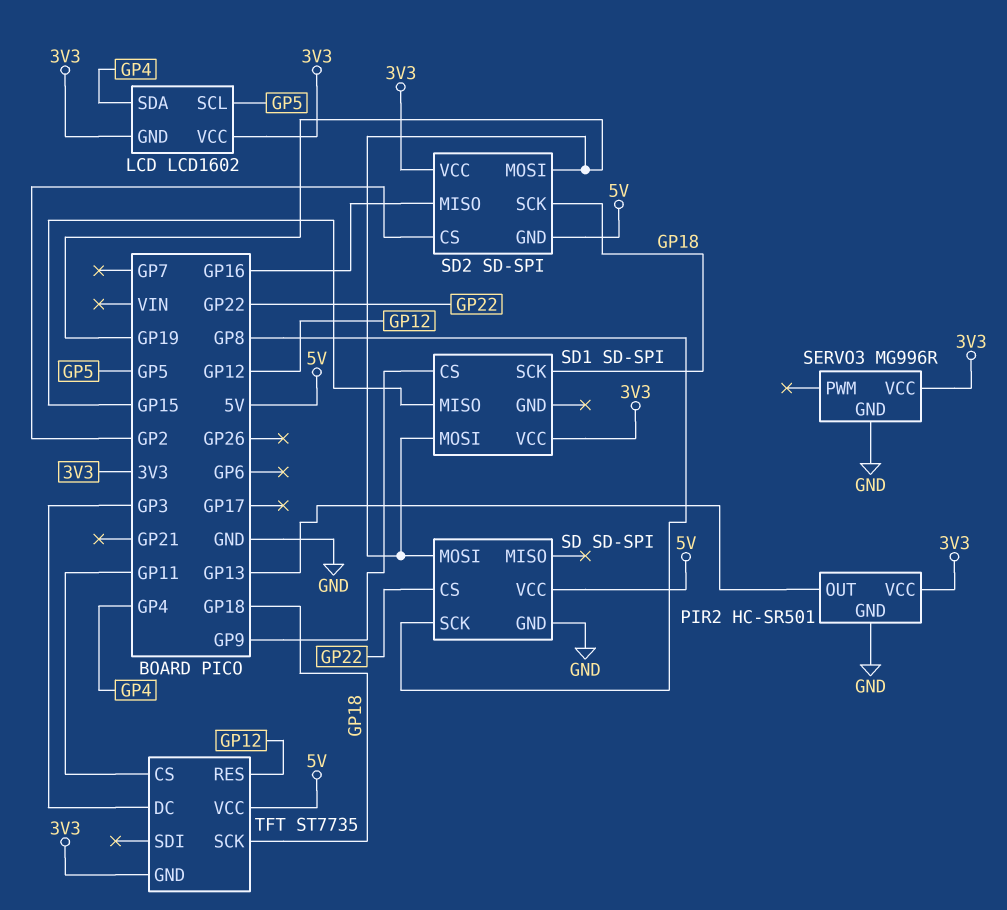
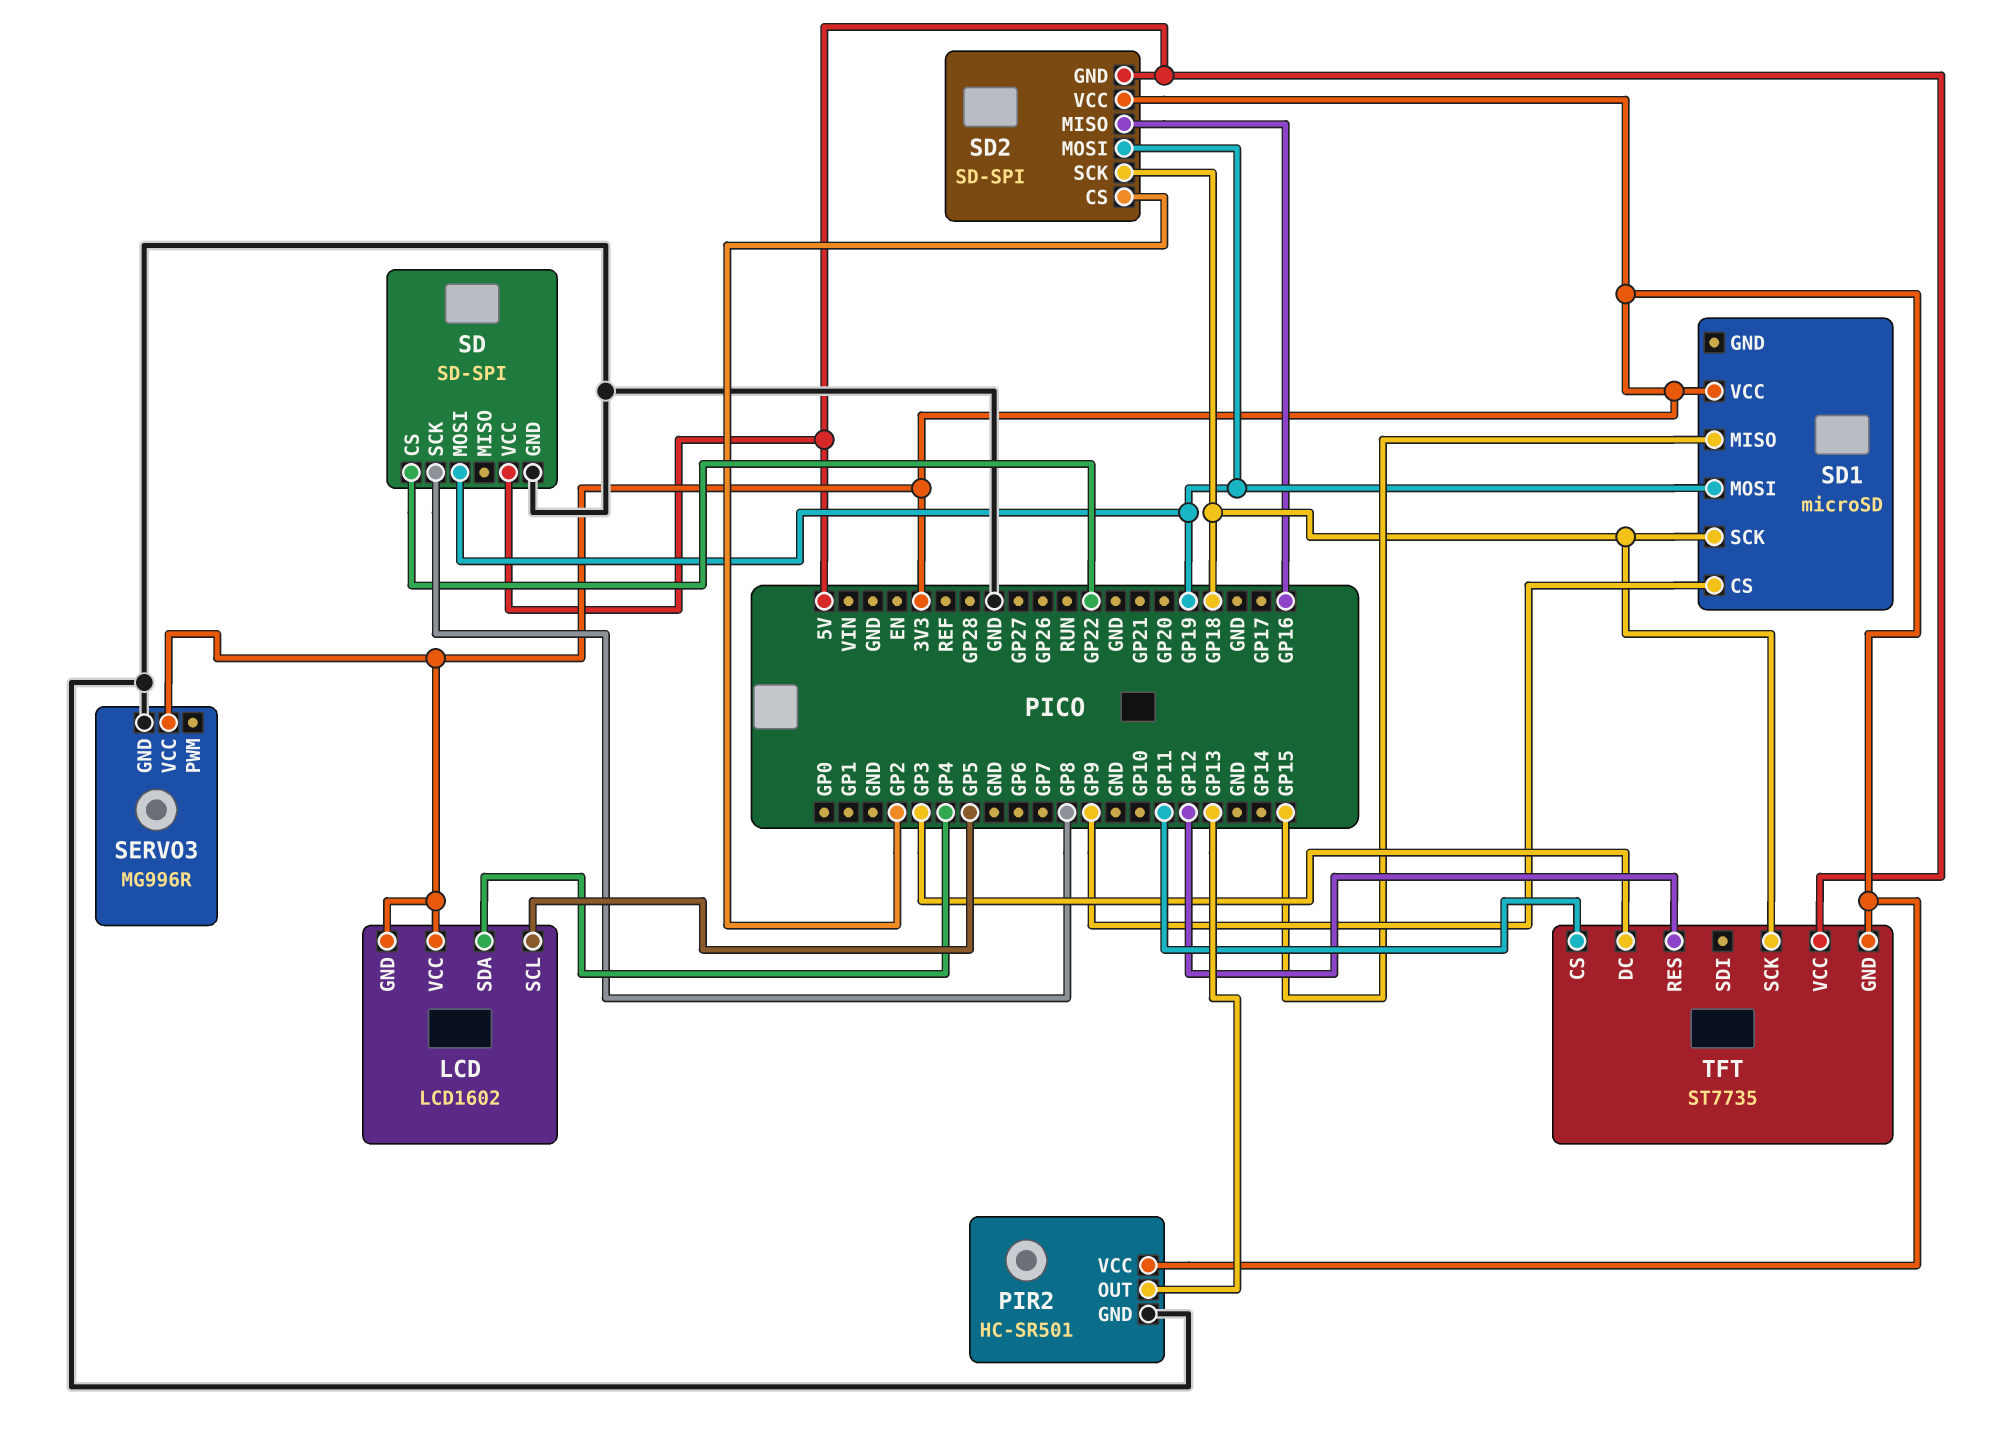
SD1: SD-SPI -> microSD

